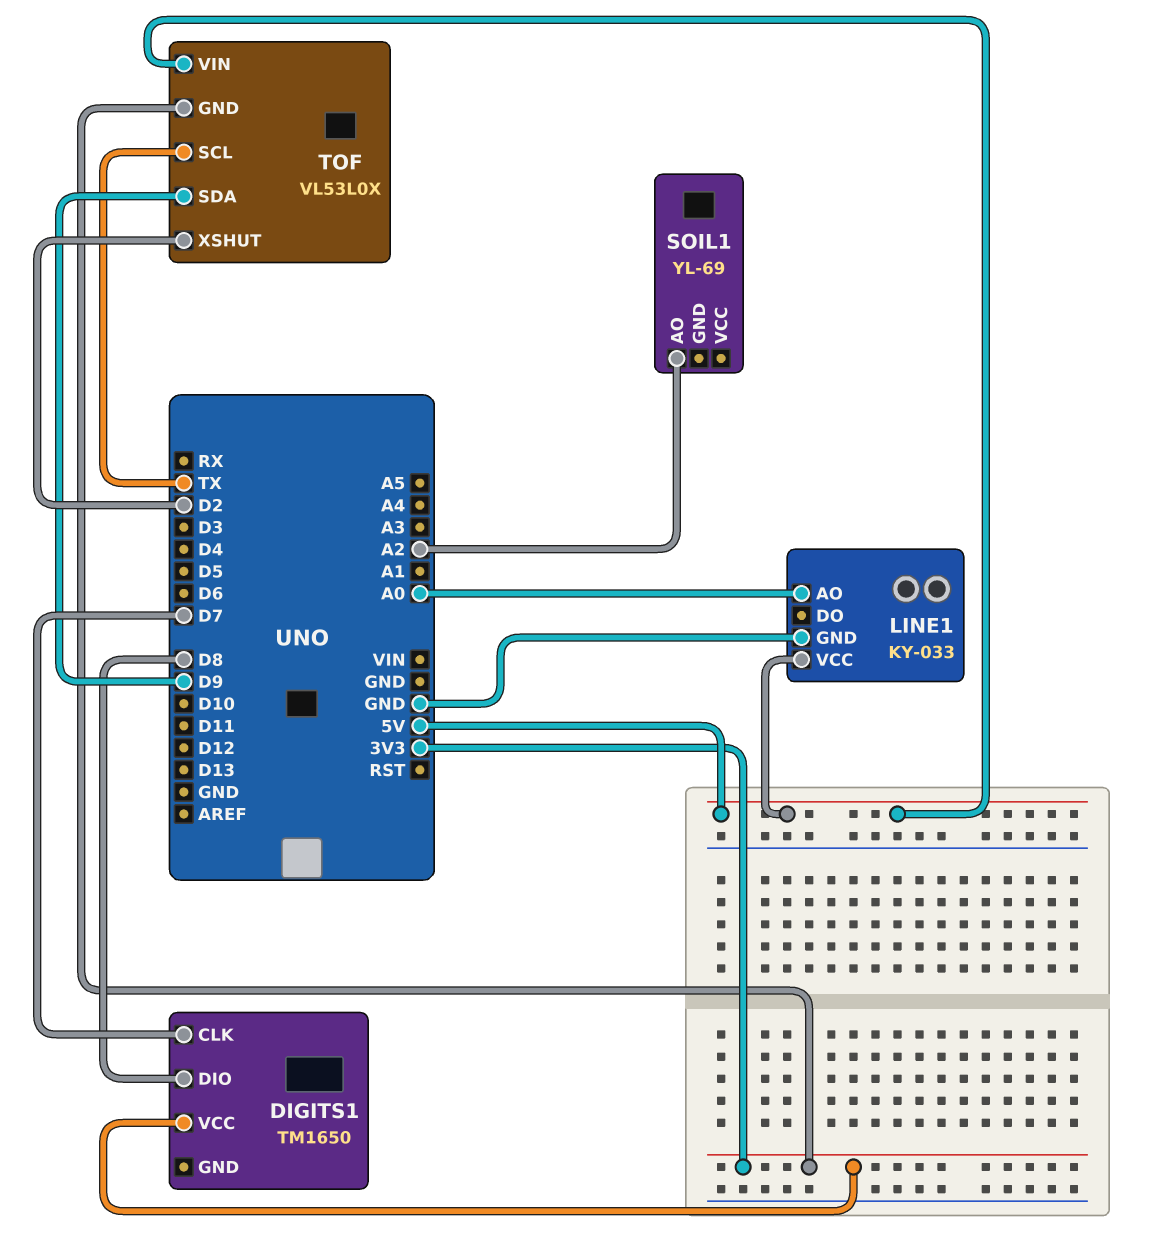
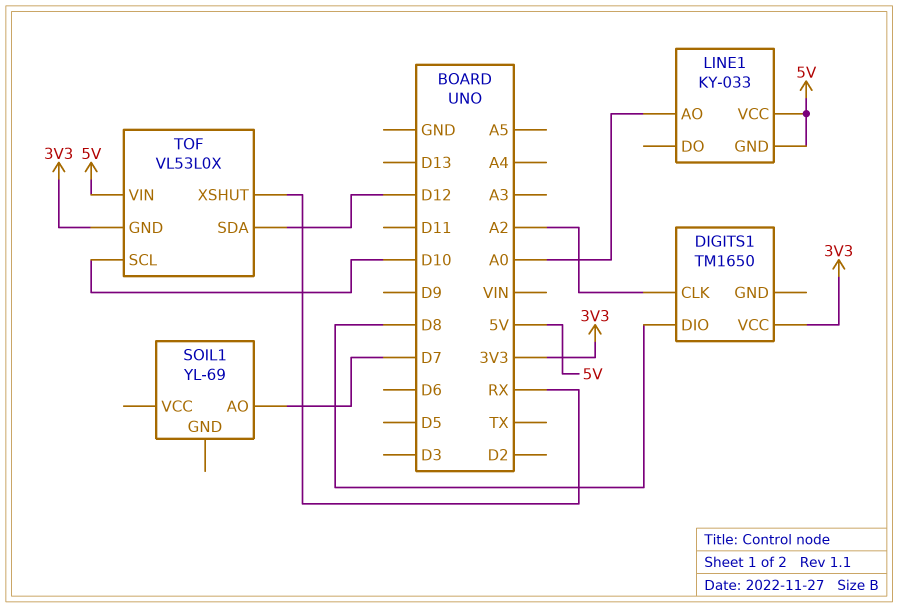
DIGITS1 pin CLK: D7 -> A2
LINE1 pin GND: GND -> 5V
SOIL1 pin AO: A2 -> D7
TOF pin SCL: TX -> D10
TOF pin SDA: D9 -> D12
TOF pin XSHUT: D2 -> RX

